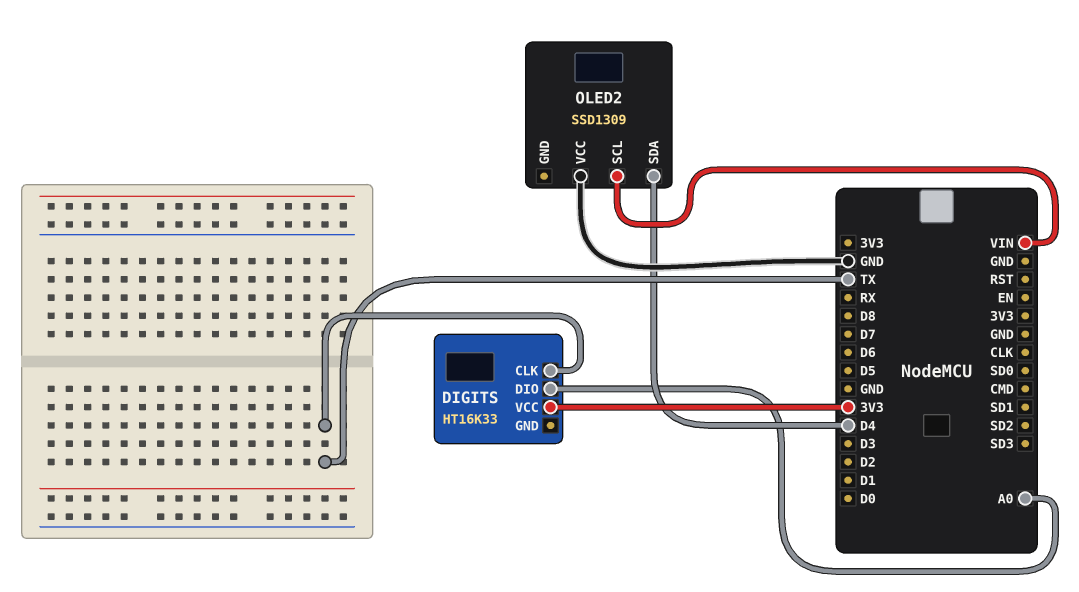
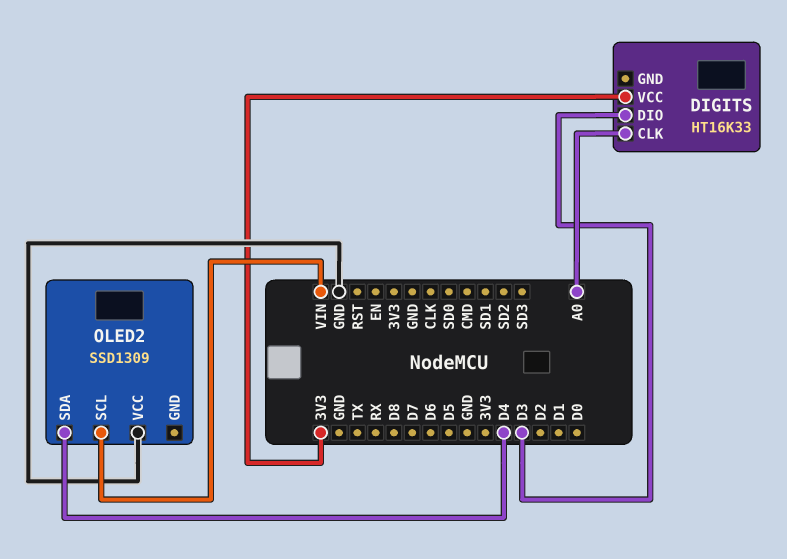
DIGITS pin CLK: TX -> A0
DIGITS pin DIO: A0 -> D3

